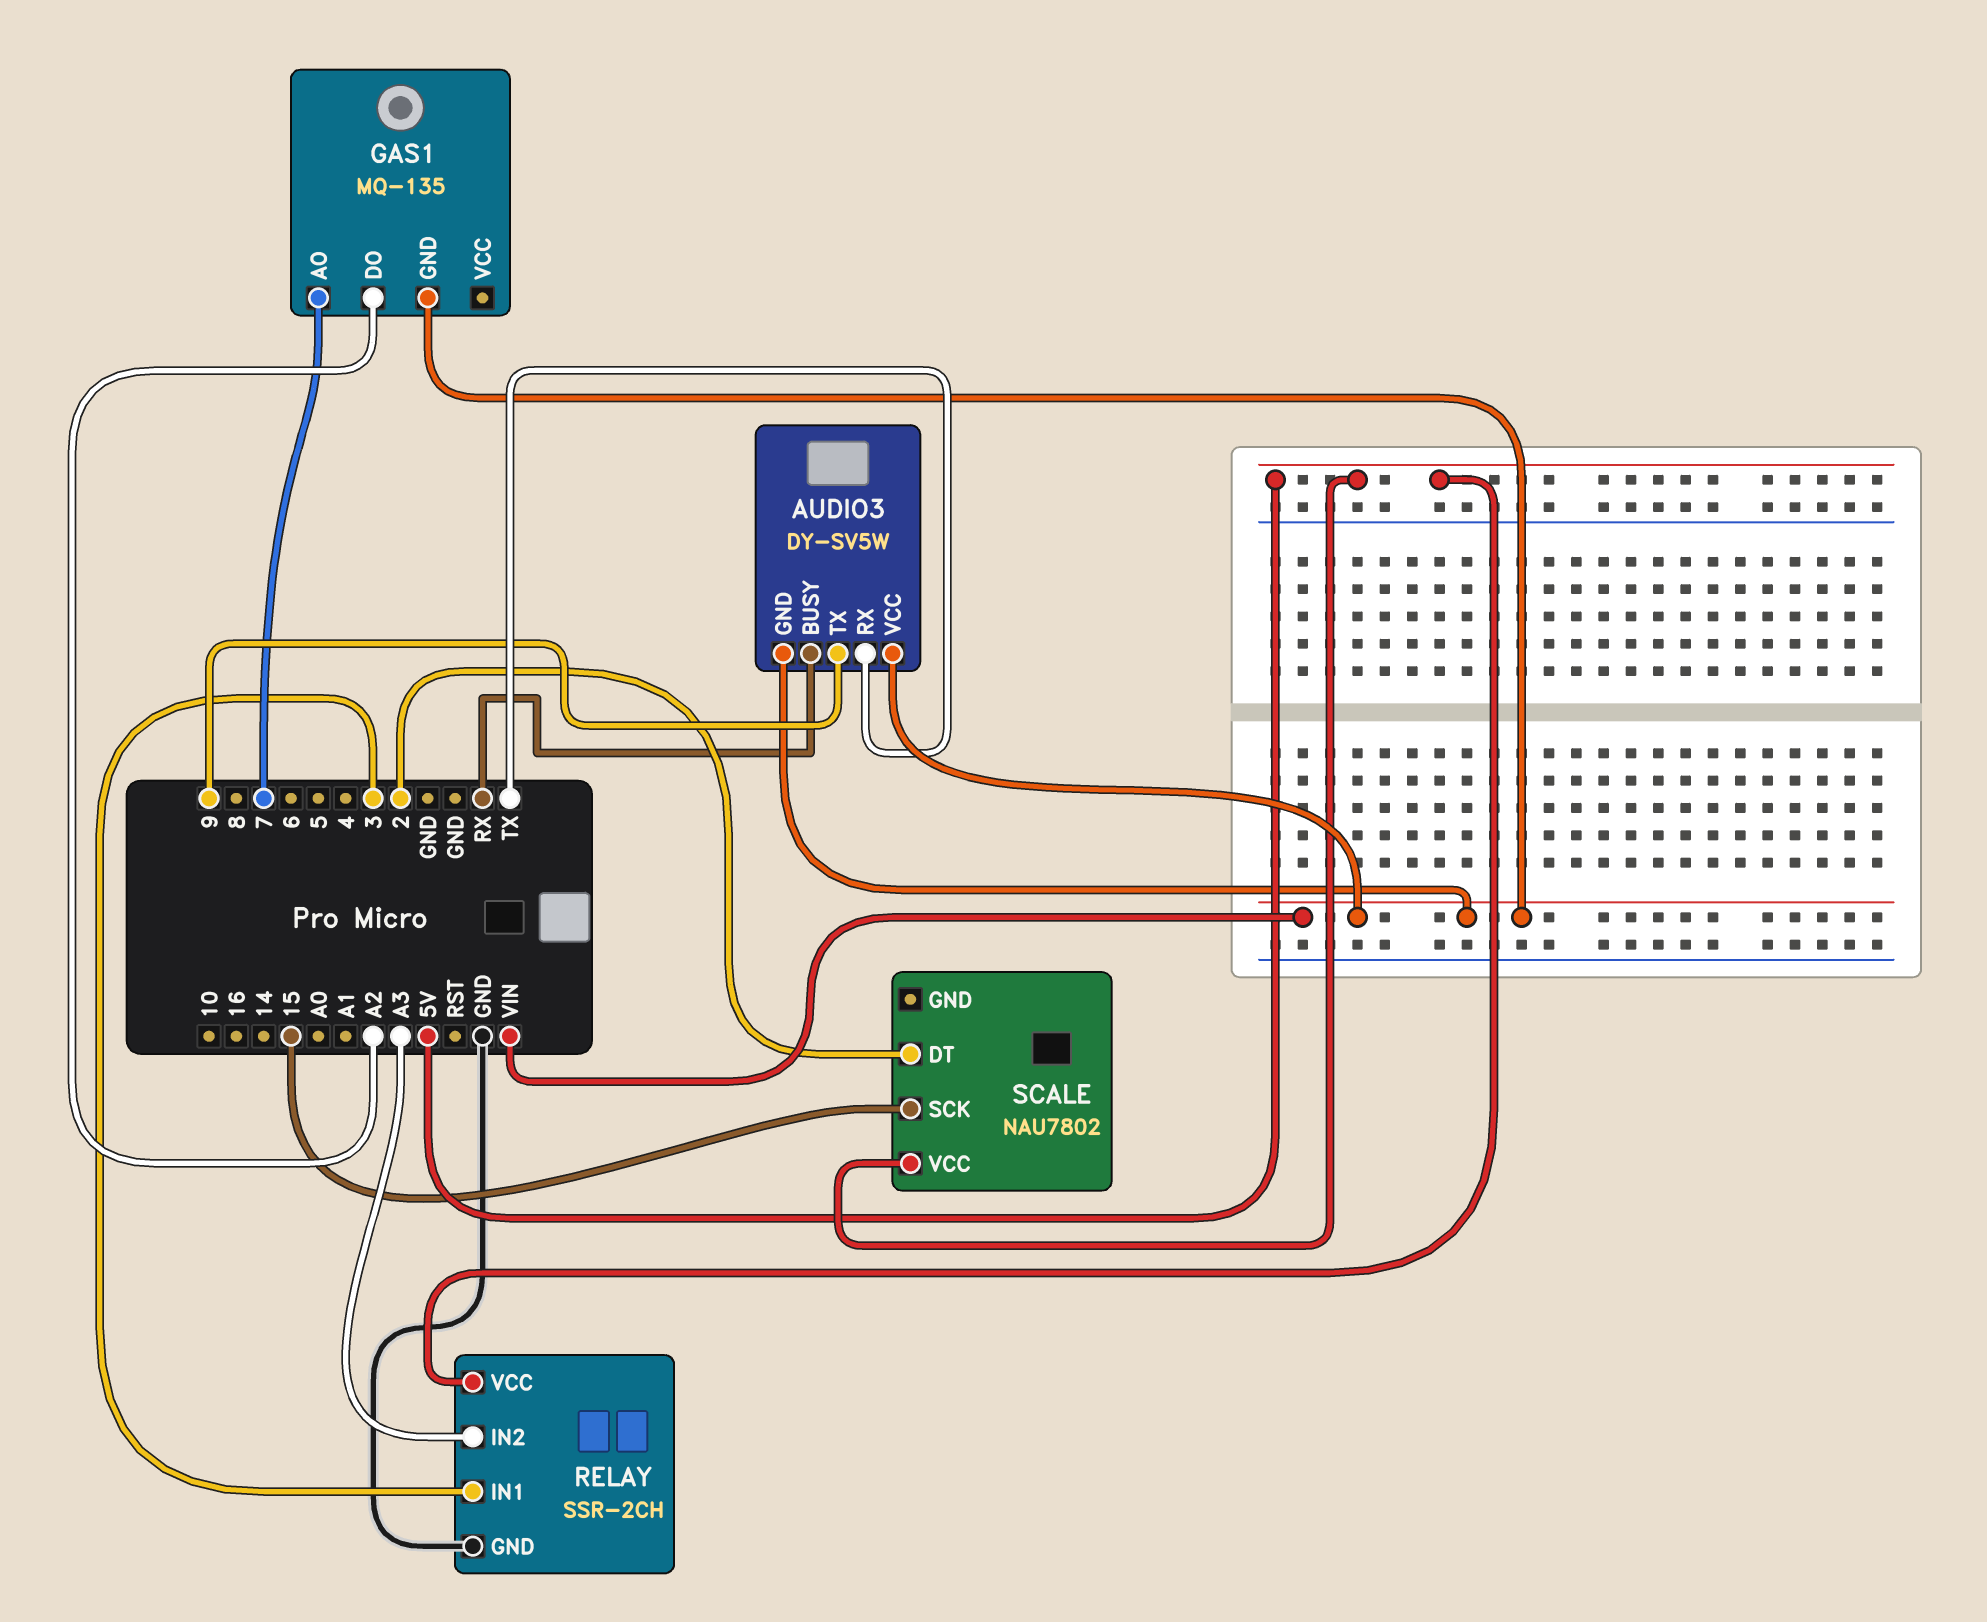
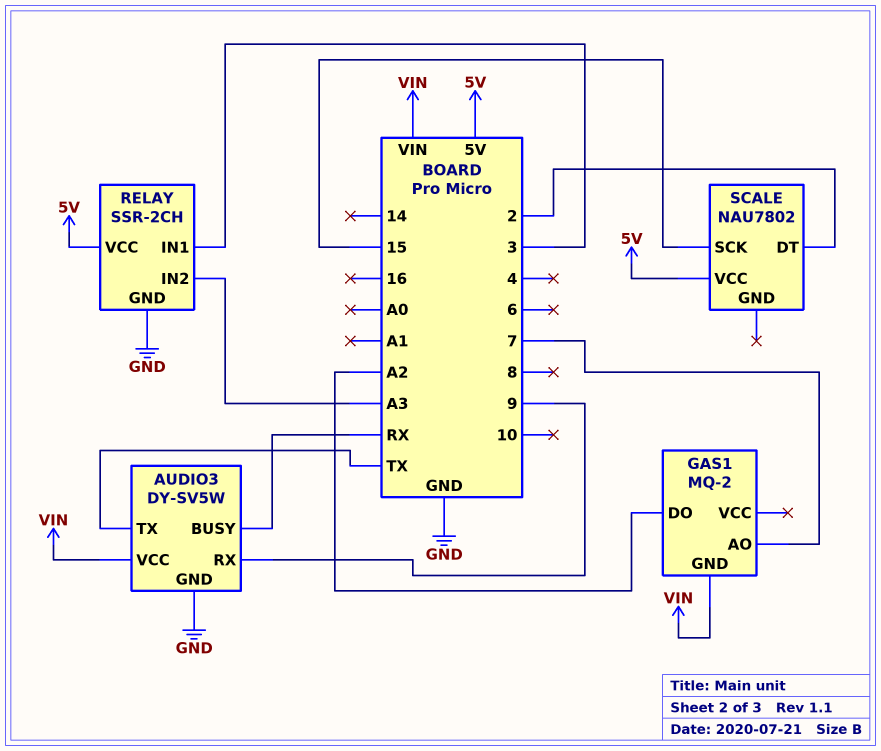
AUDIO3 pin GND: VIN -> GND
AUDIO3 pin RX: TX -> 9
AUDIO3 pin TX: 9 -> TX
GAS1: MQ-135 -> MQ-2

